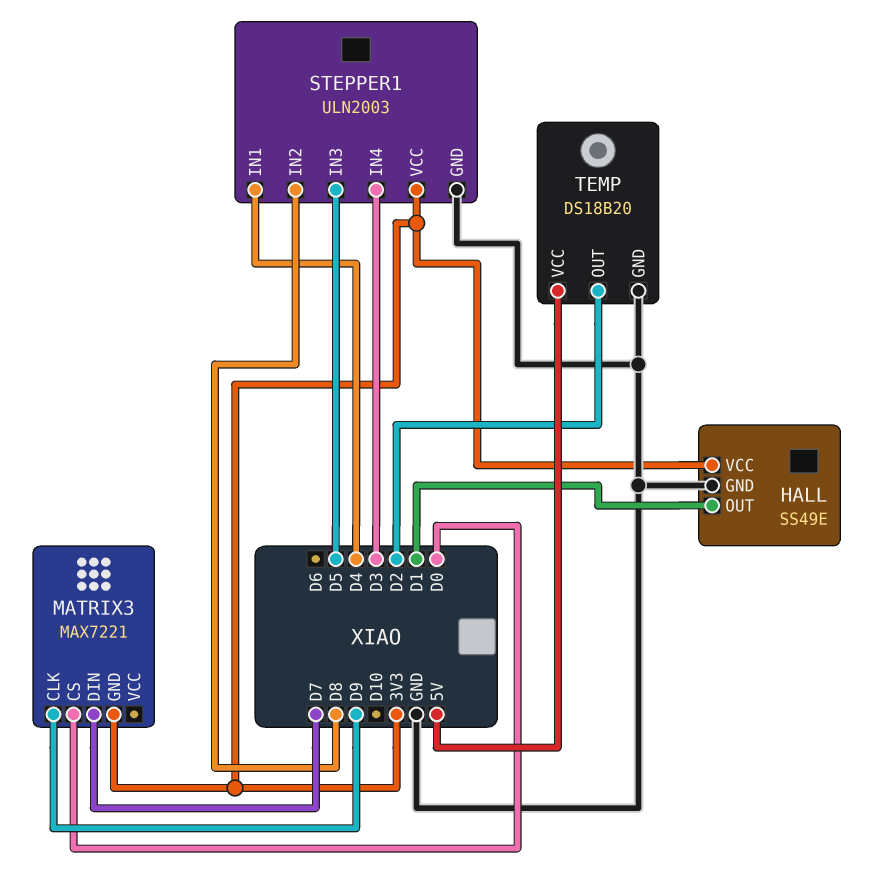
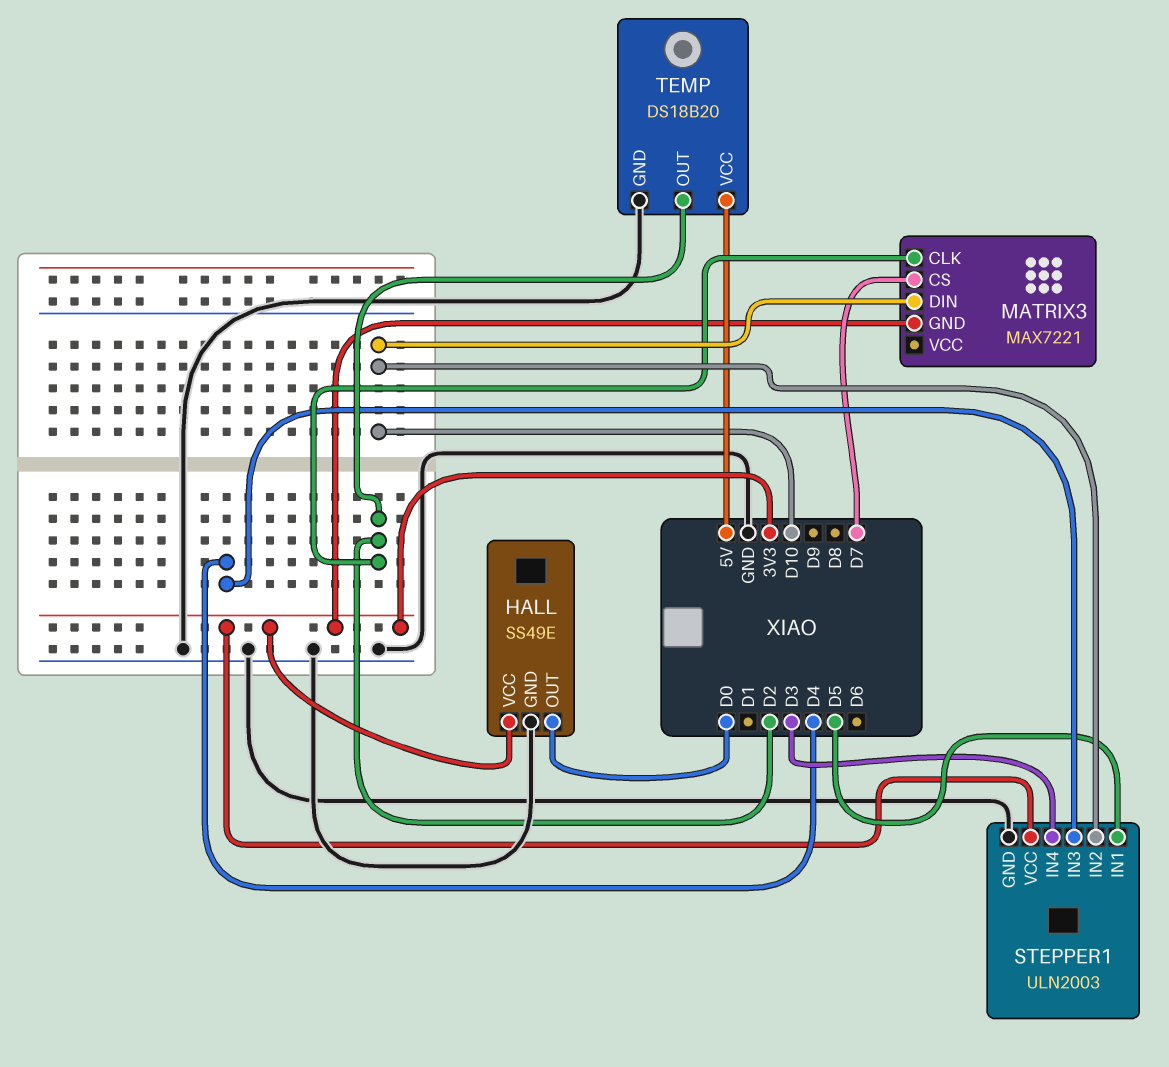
HALL pin OUT: D1 -> D0
MATRIX3 pin CLK: D9 -> D2
MATRIX3 pin CS: D0 -> D7
MATRIX3 pin DIN: D7 -> D10
STEPPER1 pin IN1: D4 -> D5
STEPPER1 pin IN2: D8 -> D10
STEPPER1 pin IN3: D5 -> D4

